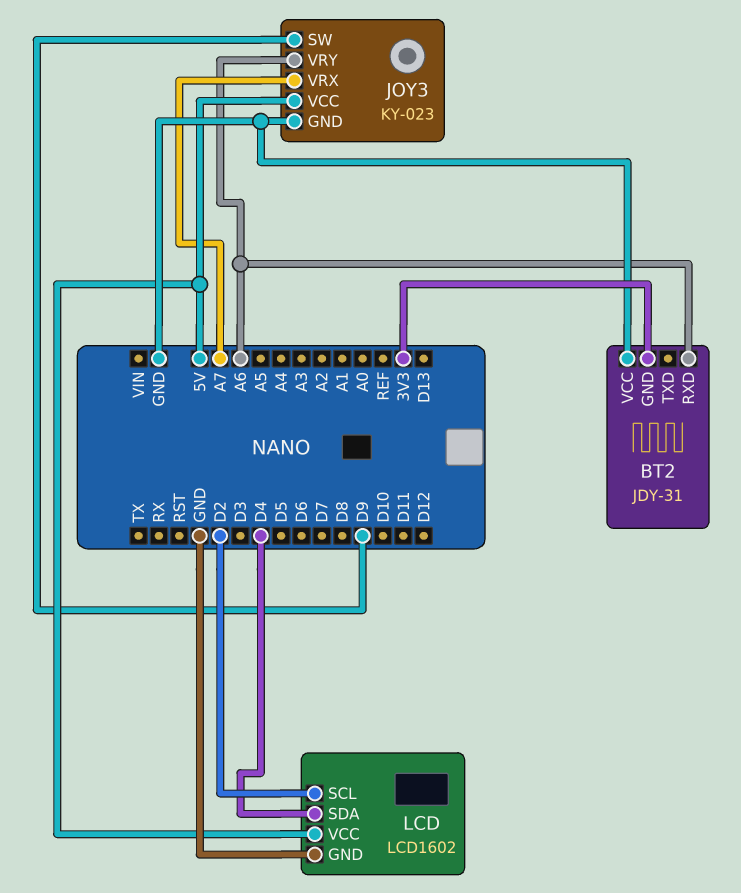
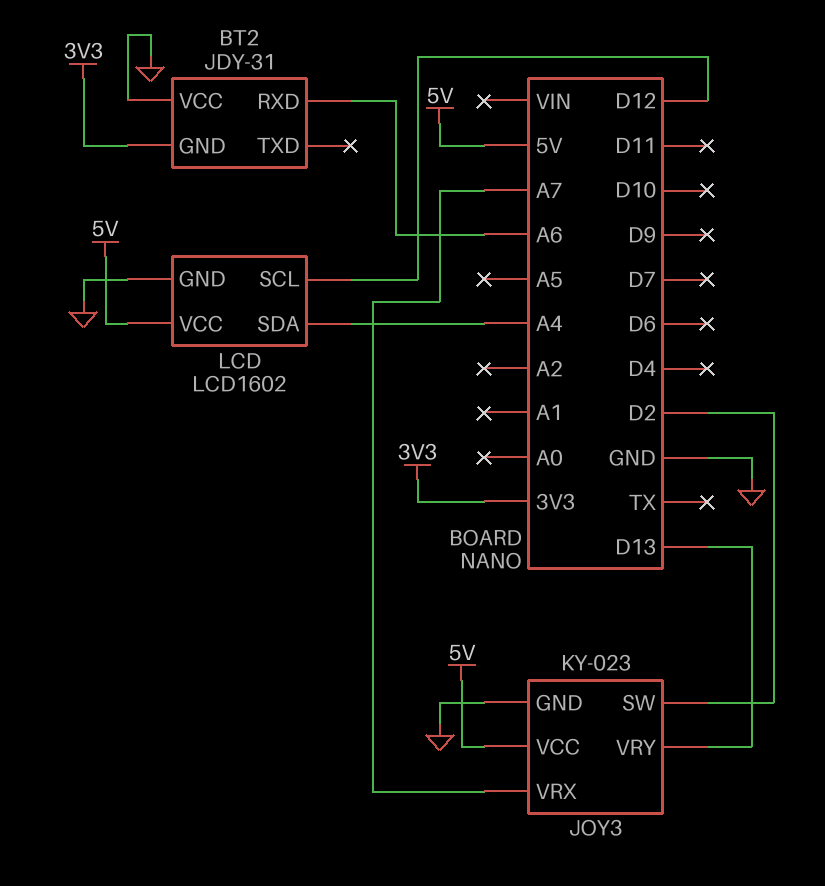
JOY3 pin SW: D9 -> D2
JOY3 pin VRY: A6 -> D13
LCD pin SCL: D2 -> D12
LCD pin SDA: D4 -> A4

